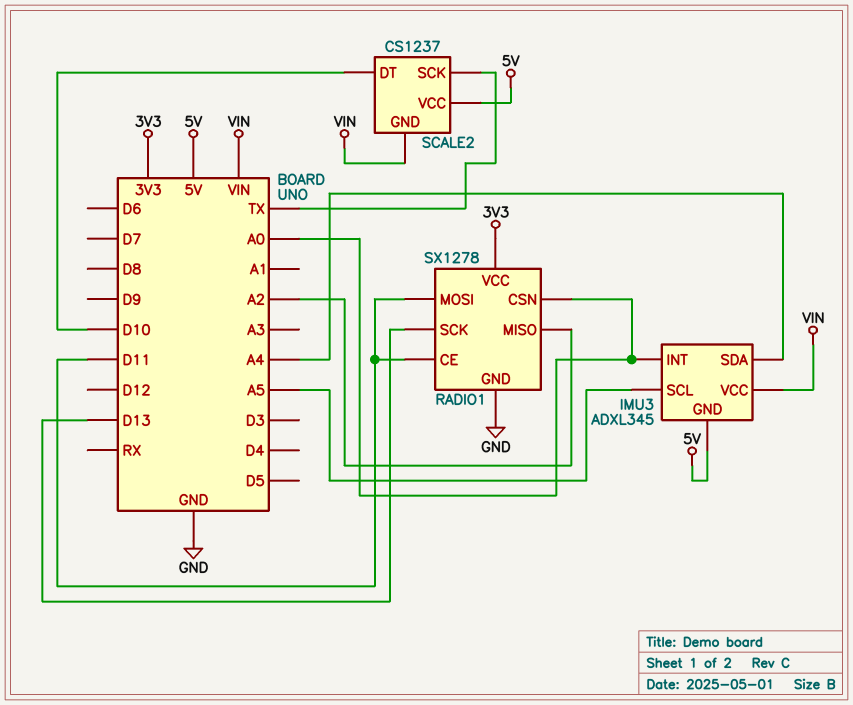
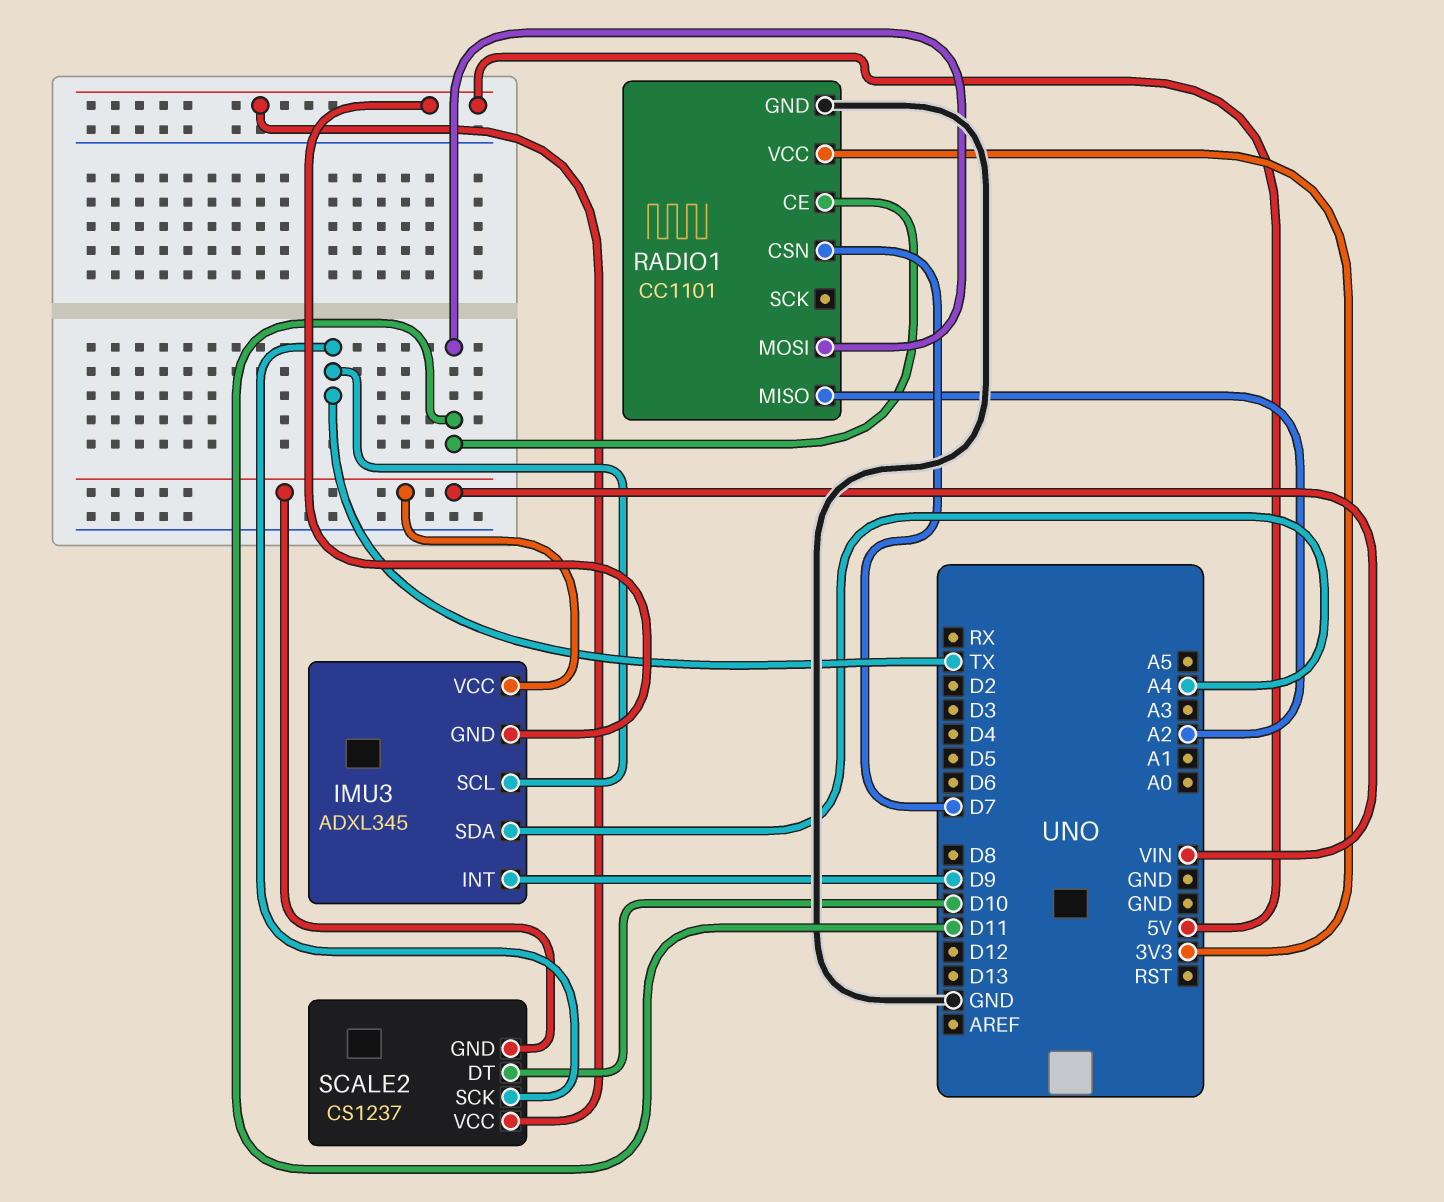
IMU3 pin INT: A0 -> D9
IMU3 pin SCL: A5 -> TX
RADIO1: SX1278 -> CC1101
RADIO1 pin CSN: A0 -> D7
RADIO1 pin SCK: D13 -> none

